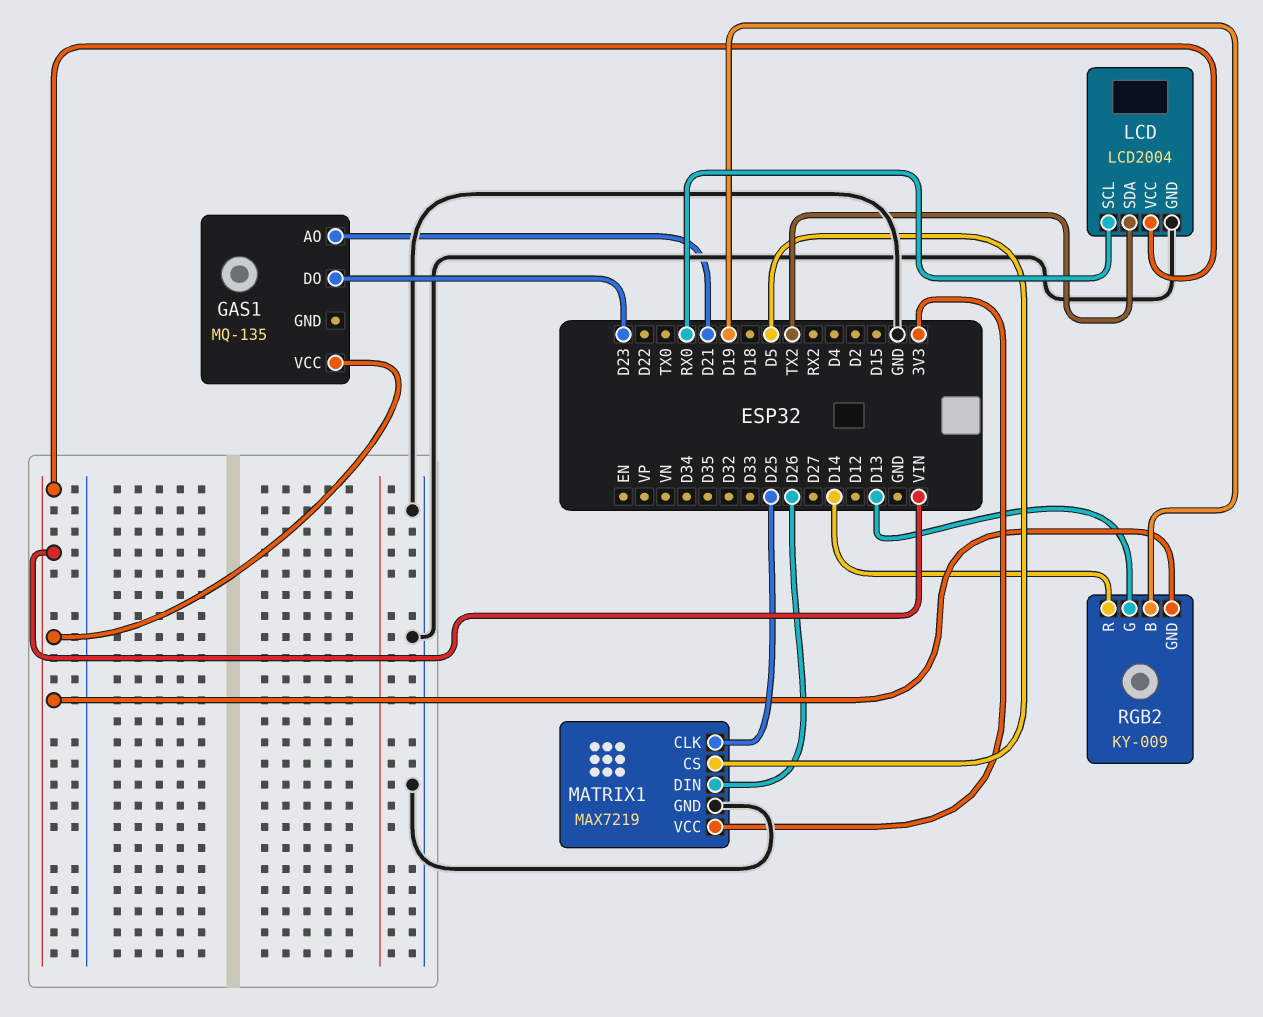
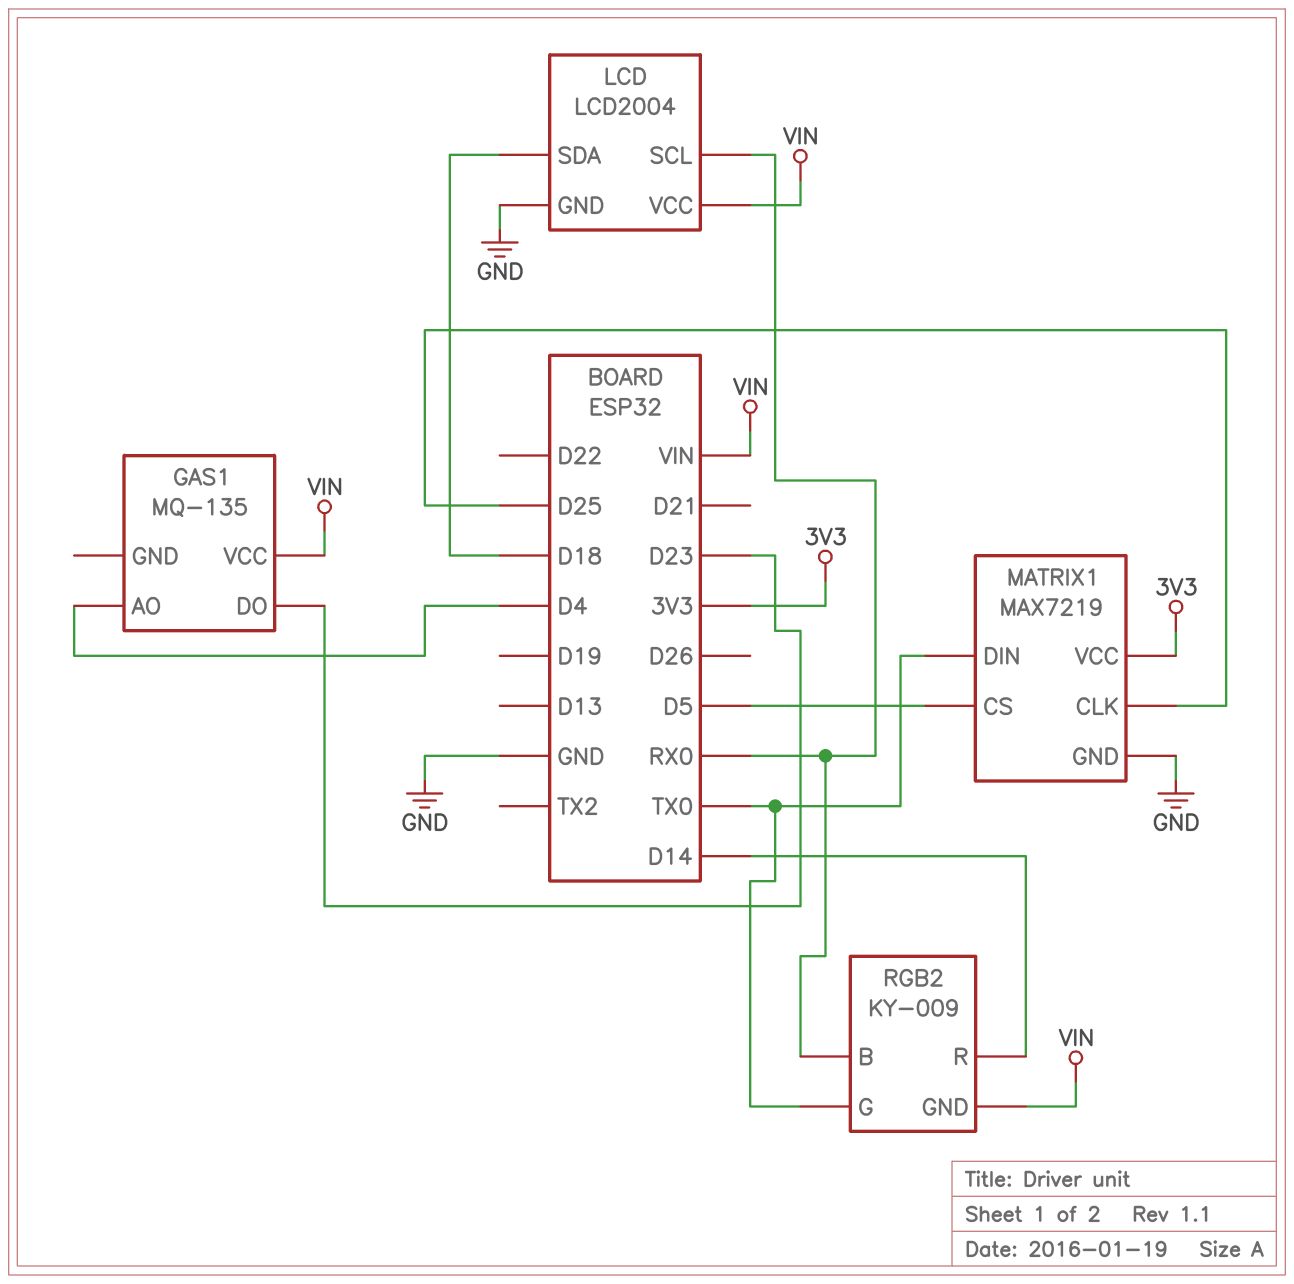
GAS1 pin AO: D21 -> D4
LCD pin SDA: TX2 -> D18
MATRIX1 pin DIN: D26 -> TX0
RGB2 pin B: D19 -> RX0
RGB2 pin G: D13 -> TX0

